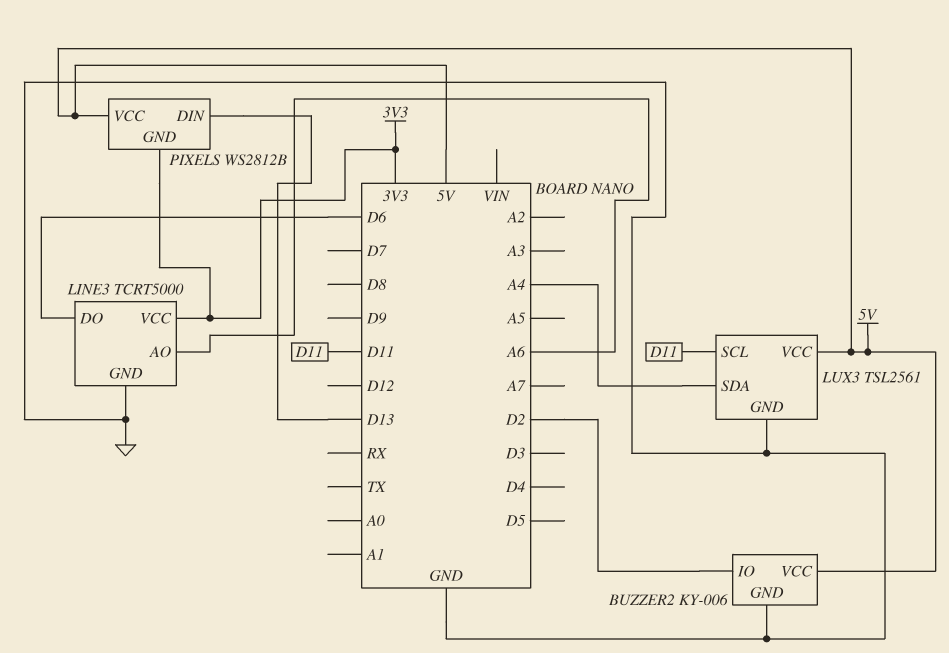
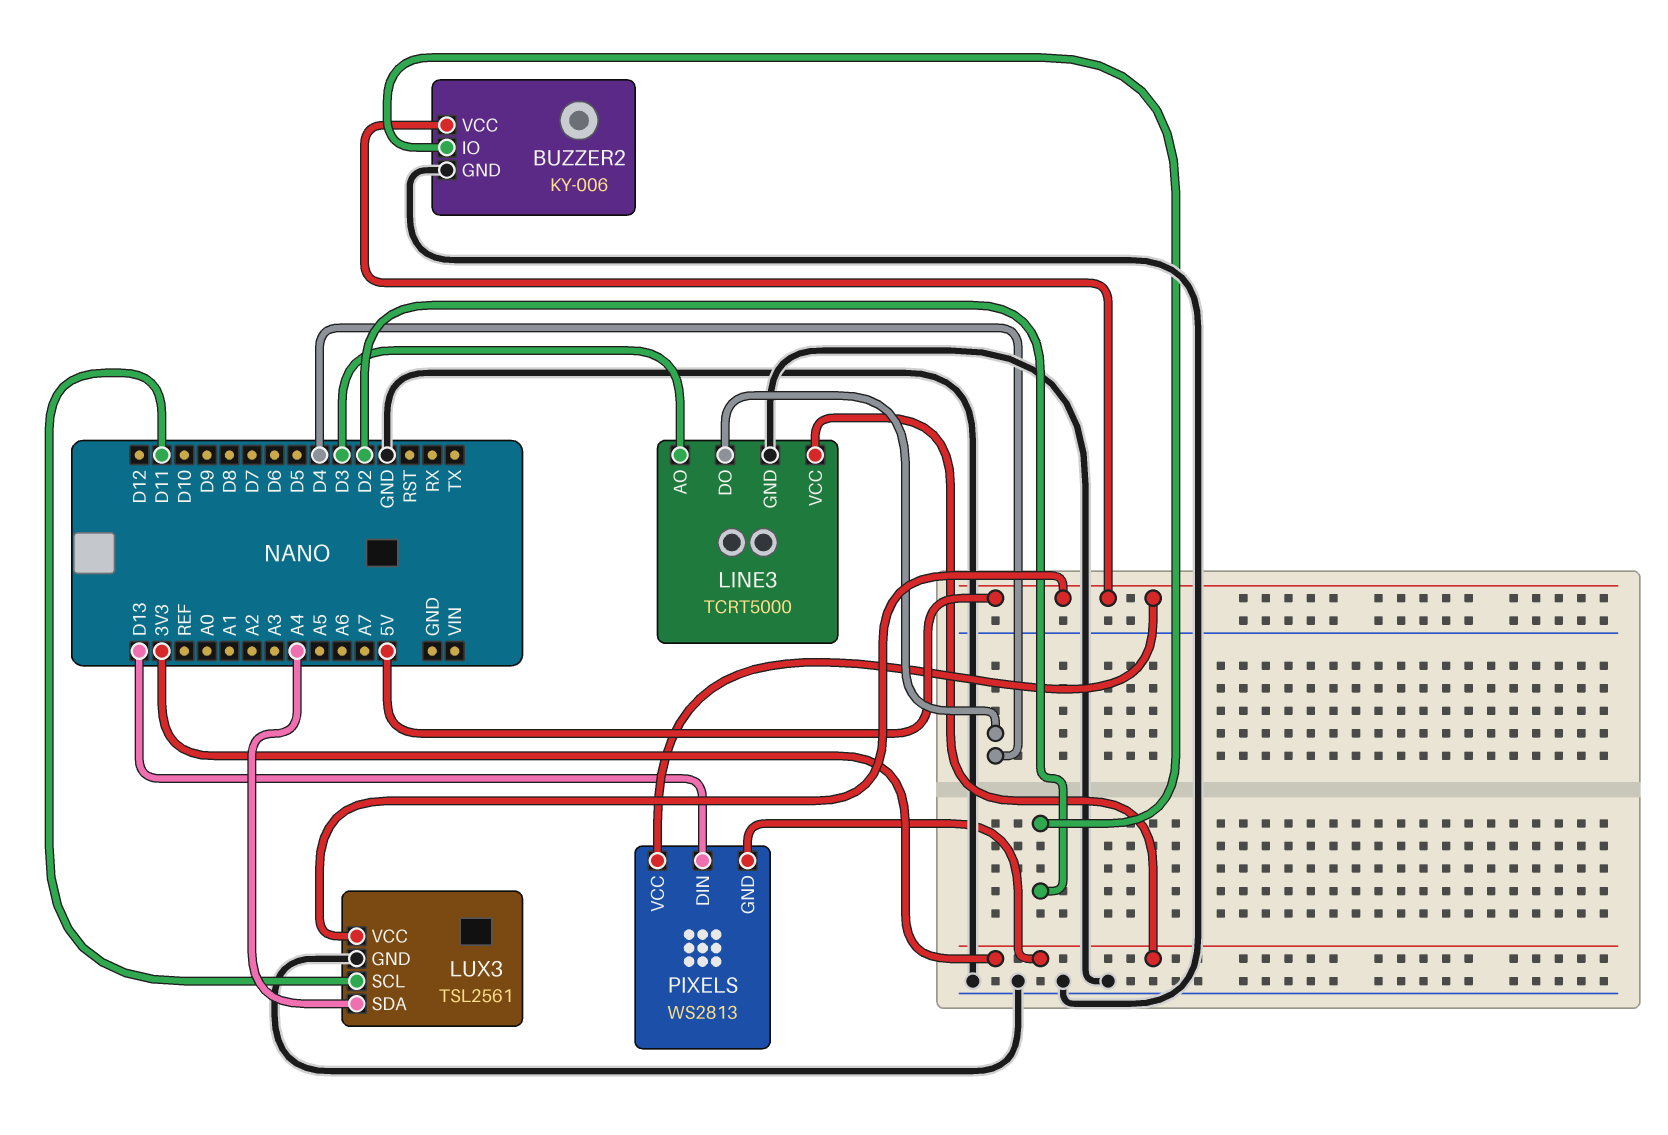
LINE3 pin AO: A6 -> D3
LINE3 pin DO: D6 -> D4
PIXELS: WS2812B -> WS2813

